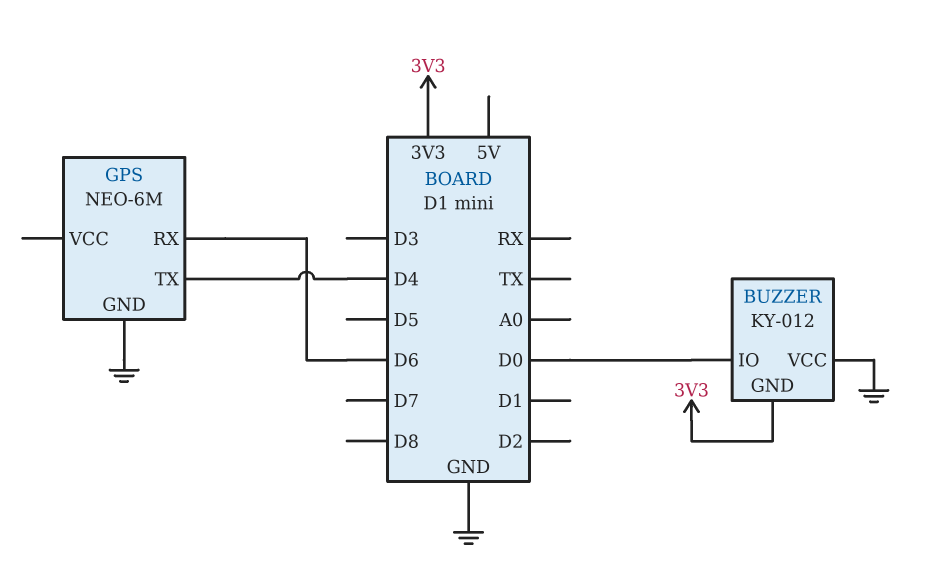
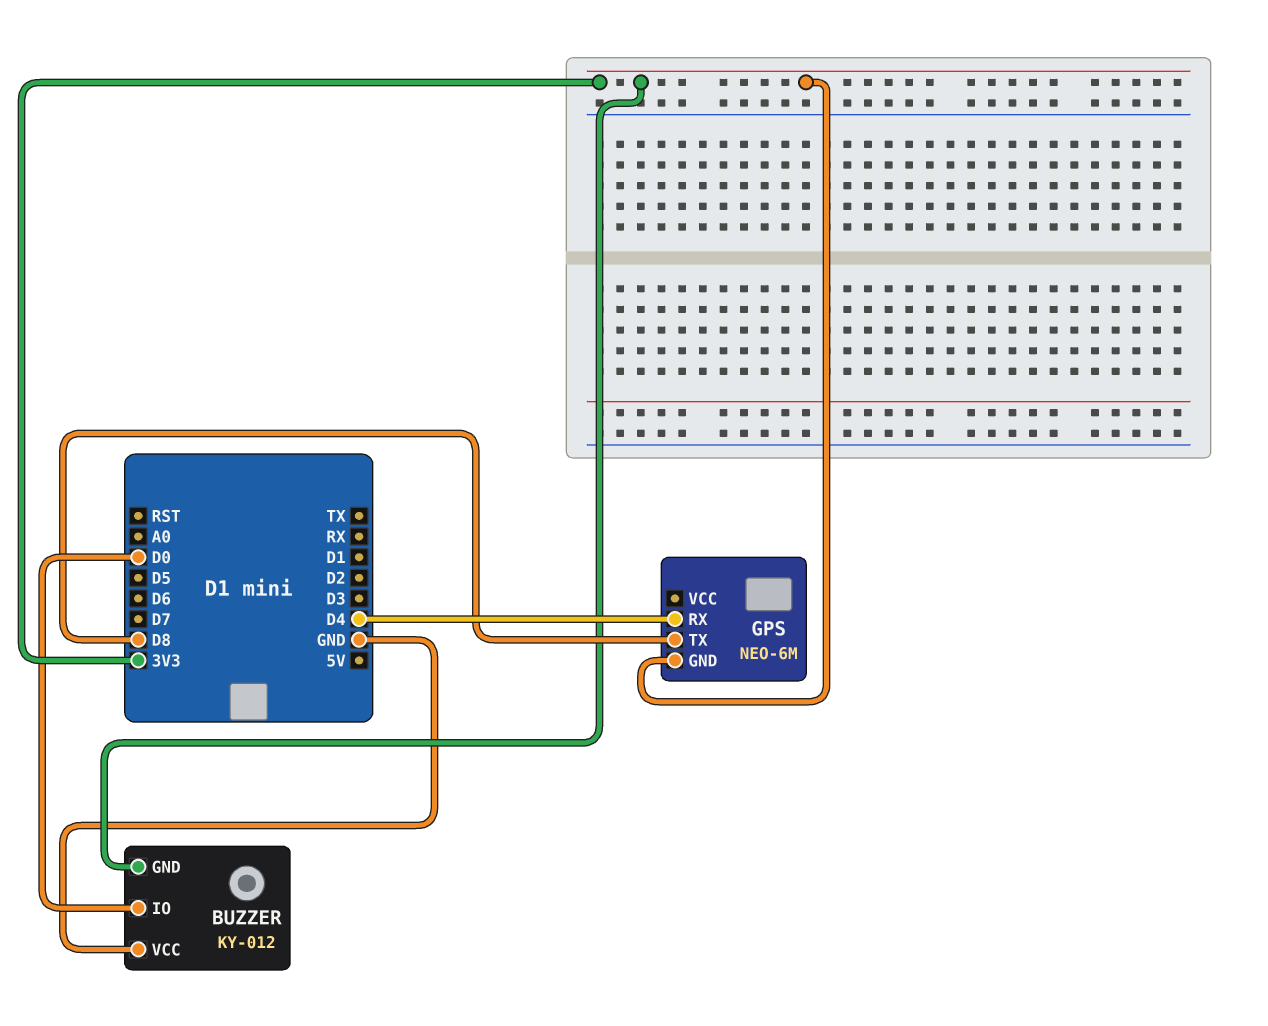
GPS pin GND: GND -> 3V3
GPS pin RX: D6 -> D4
GPS pin TX: D4 -> D8

